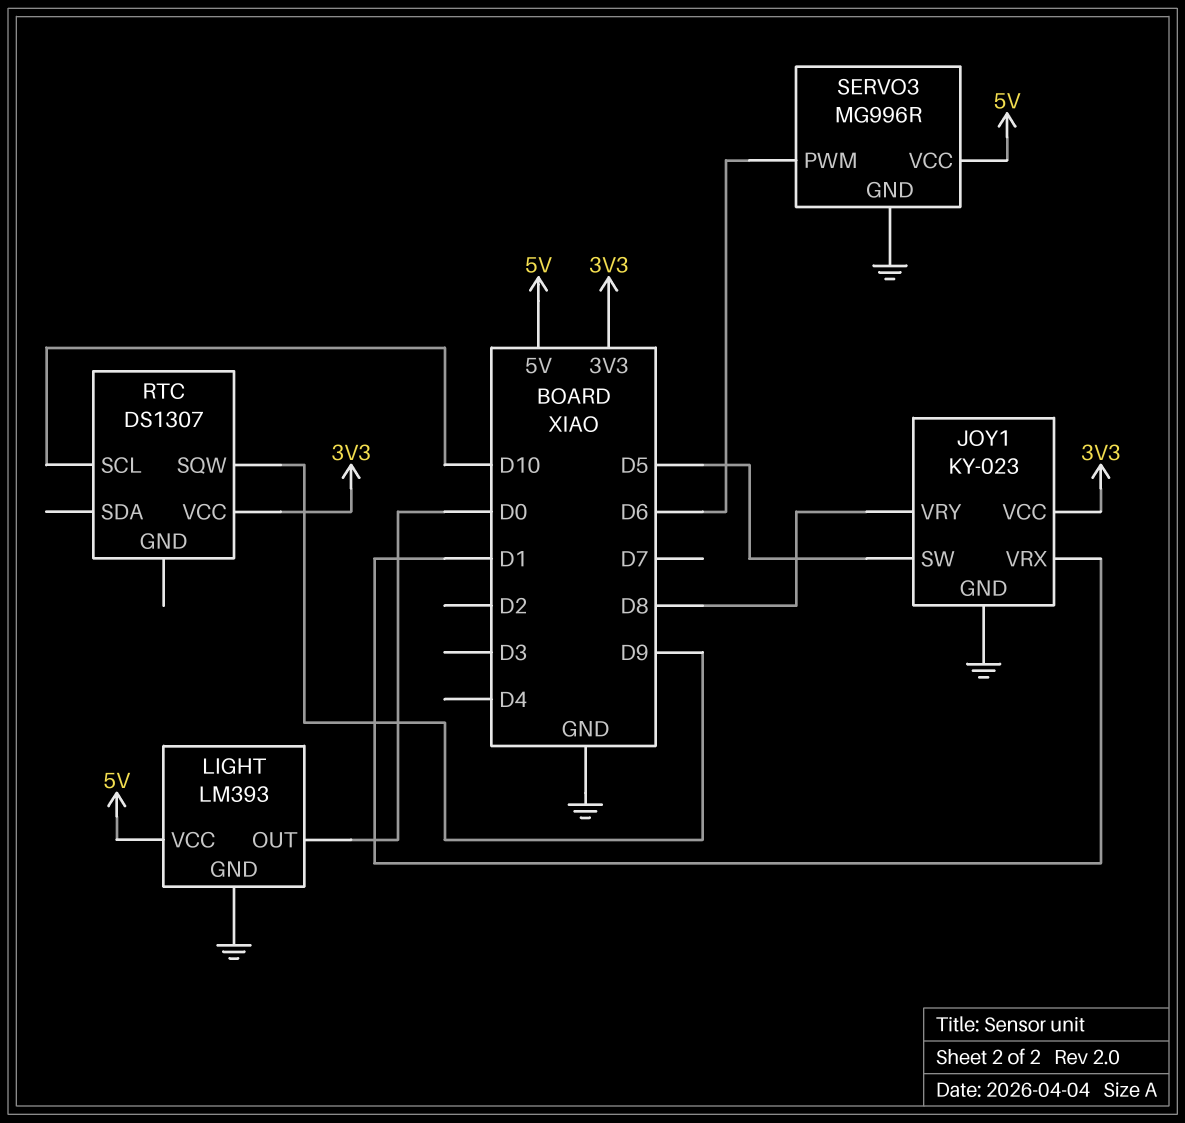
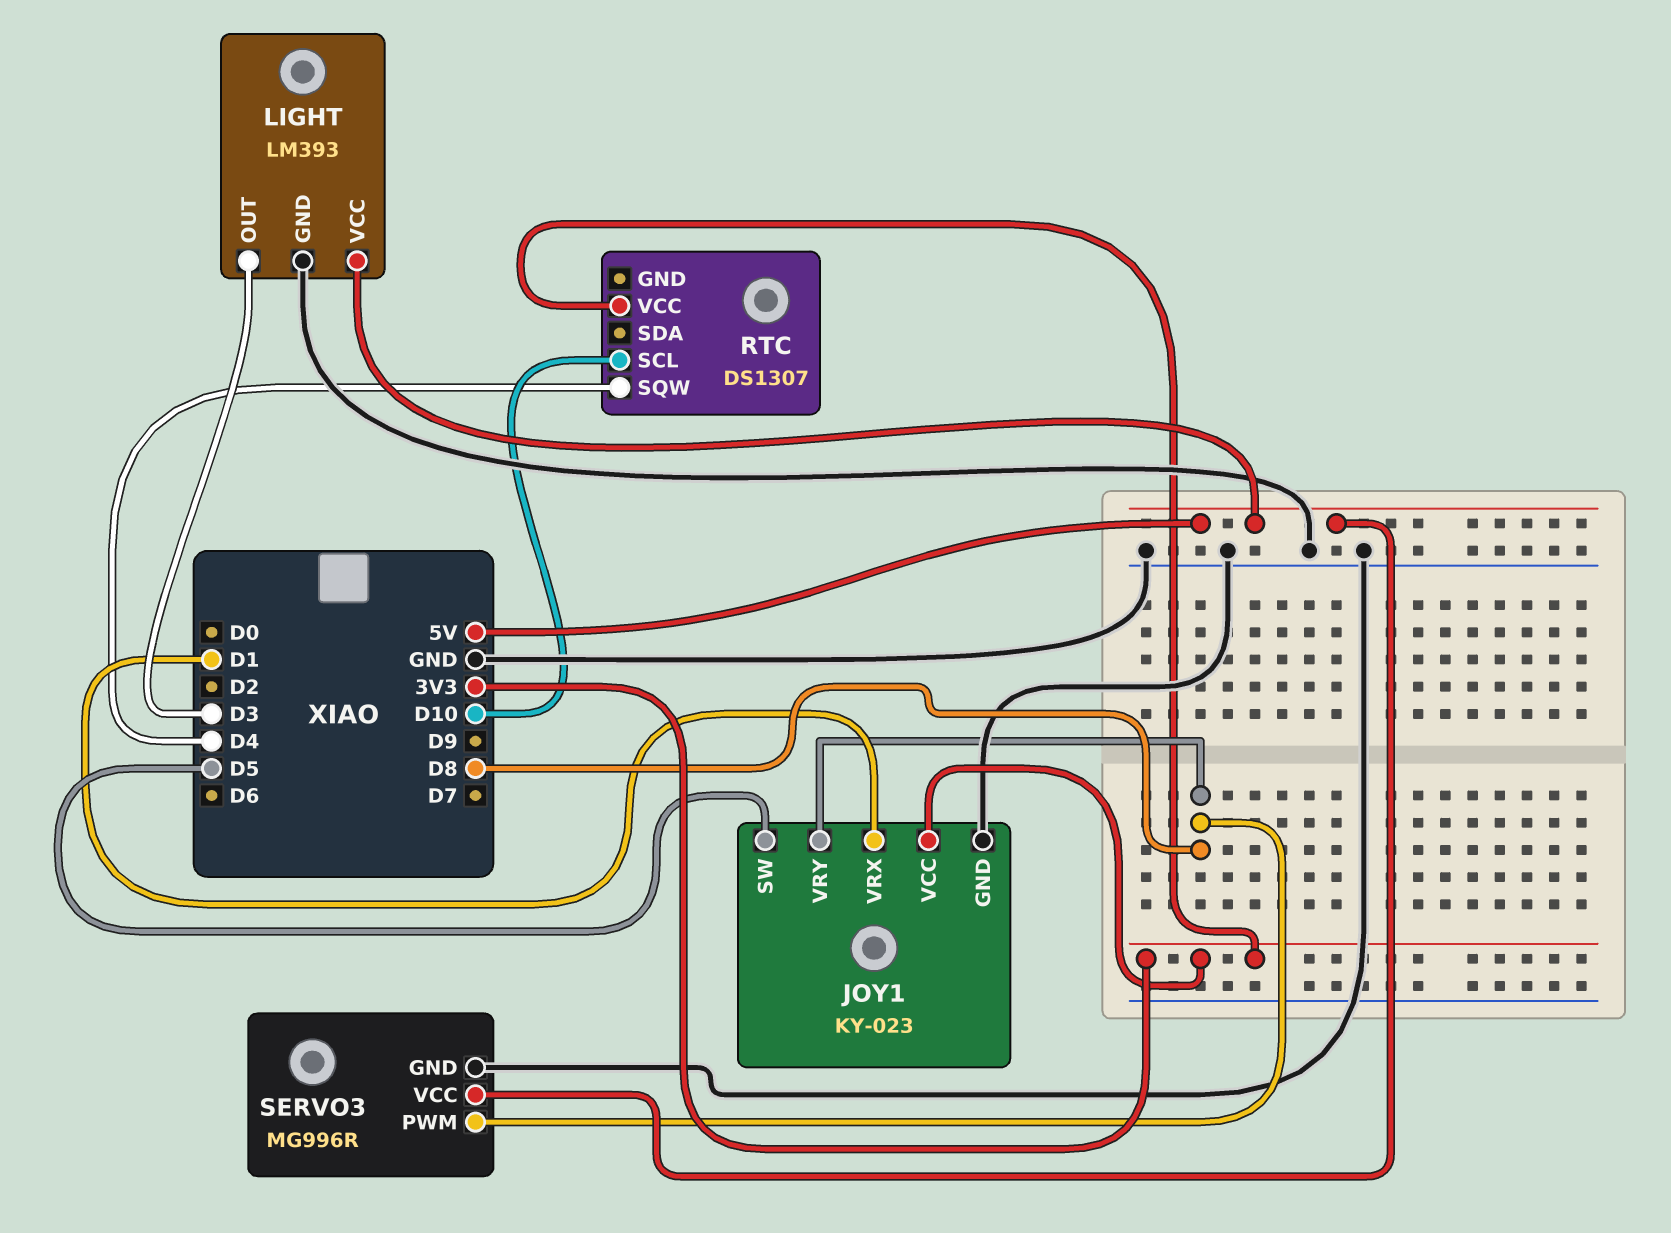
LIGHT pin OUT: D0 -> D3
RTC pin SQW: D9 -> D4
SERVO3 pin PWM: D6 -> D8

